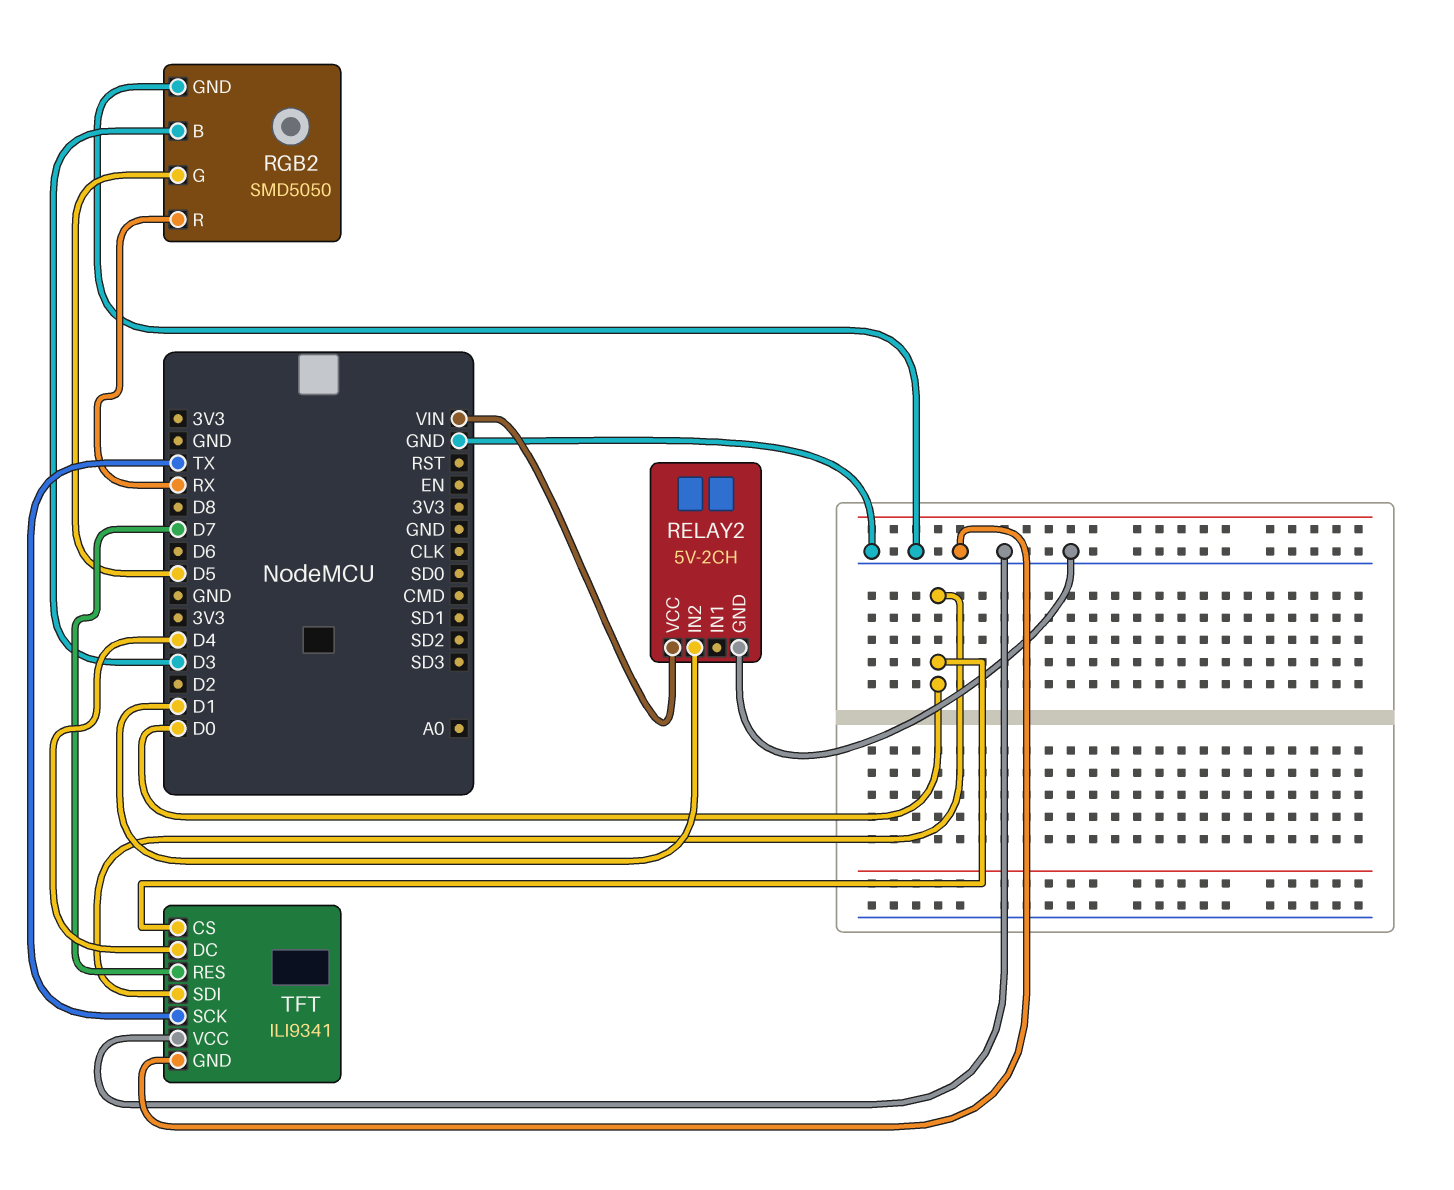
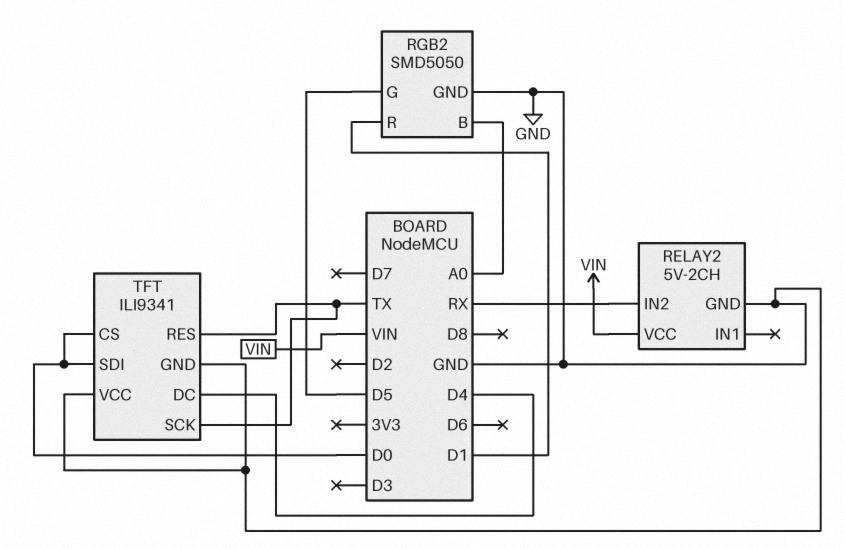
RELAY2 pin IN2: D1 -> RX
RGB2 pin B: D3 -> A0
RGB2 pin R: RX -> D1
TFT pin RES: D7 -> TX

